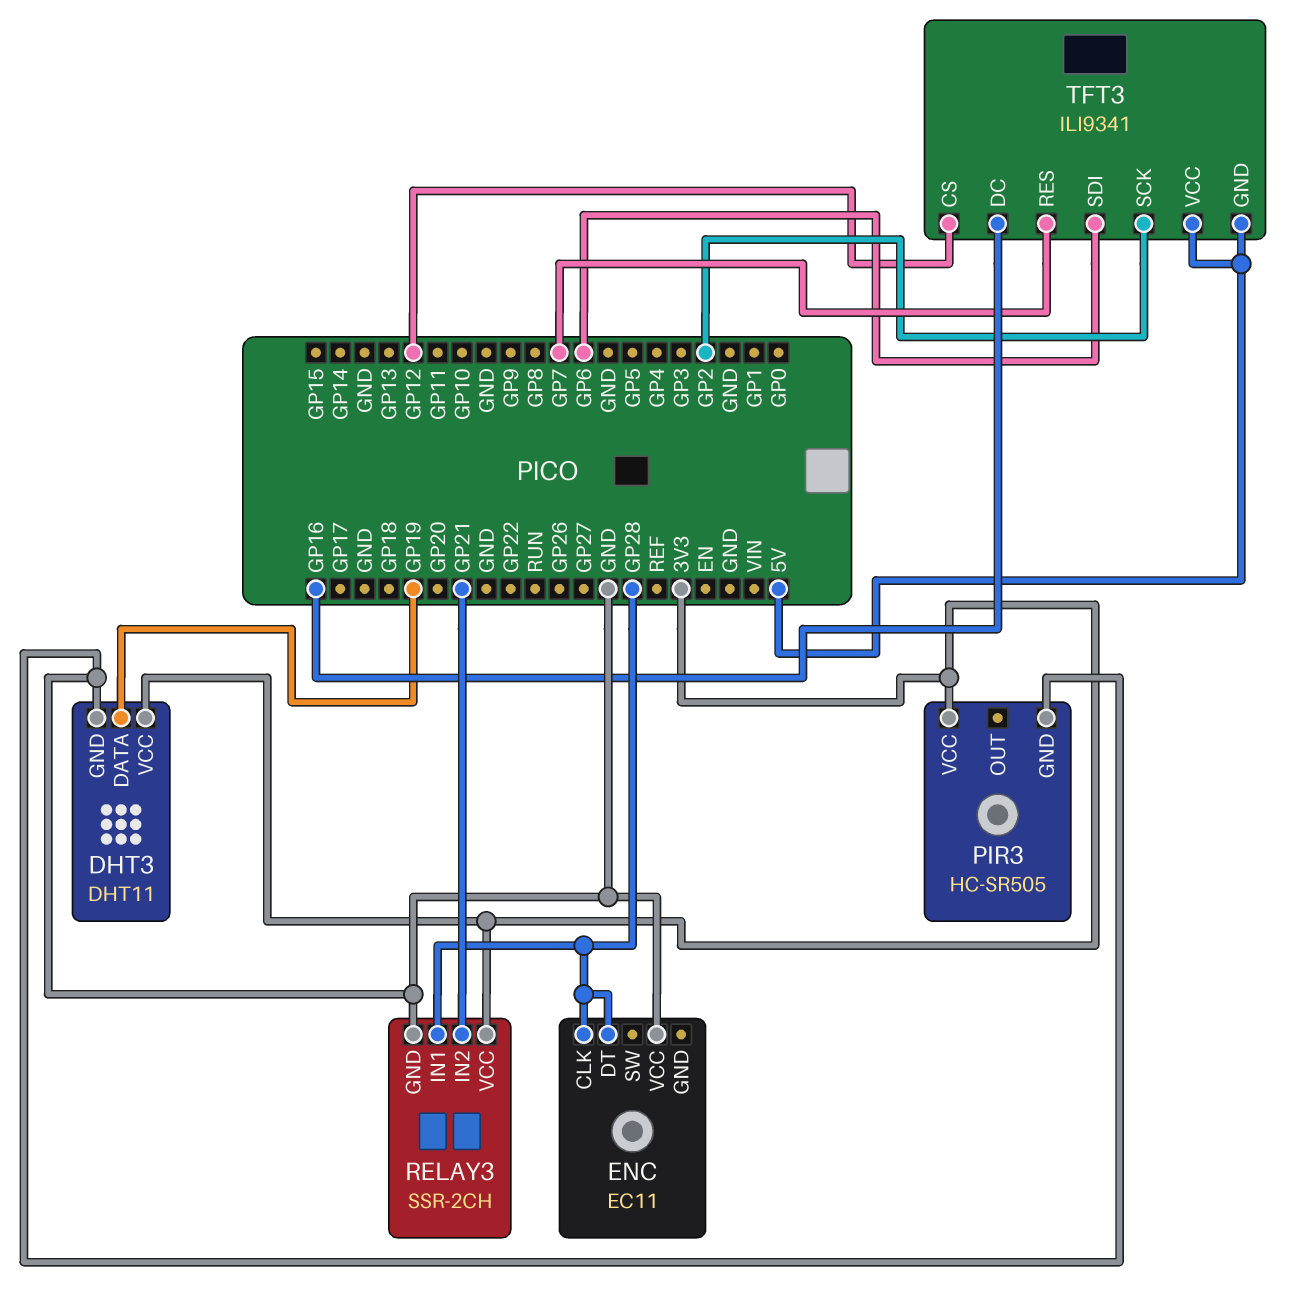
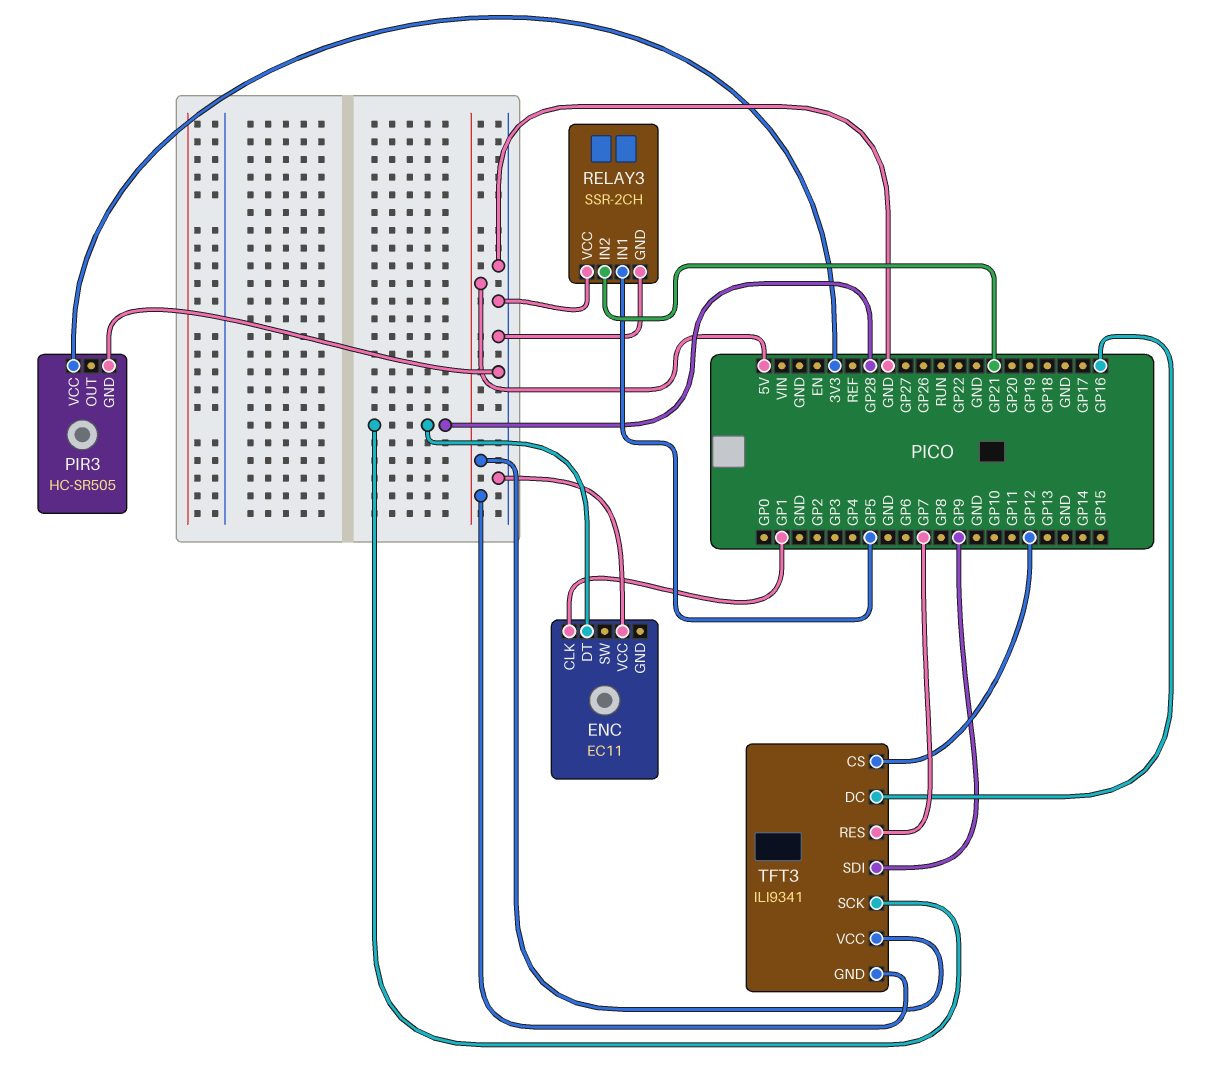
DHT3: DHT11 -> none
DHT3 pin DATA: GP19 -> none
DHT3 pin GND: GND -> none
DHT3 pin VCC: 3V3 -> none
ENC pin CLK: GP28 -> GP1
RELAY3 pin IN1: GP28 -> GP5
RELAY3 pin VCC: 3V3 -> GND
TFT3 pin SCK: GP2 -> GP28
TFT3 pin SDI: GP6 -> GP9

